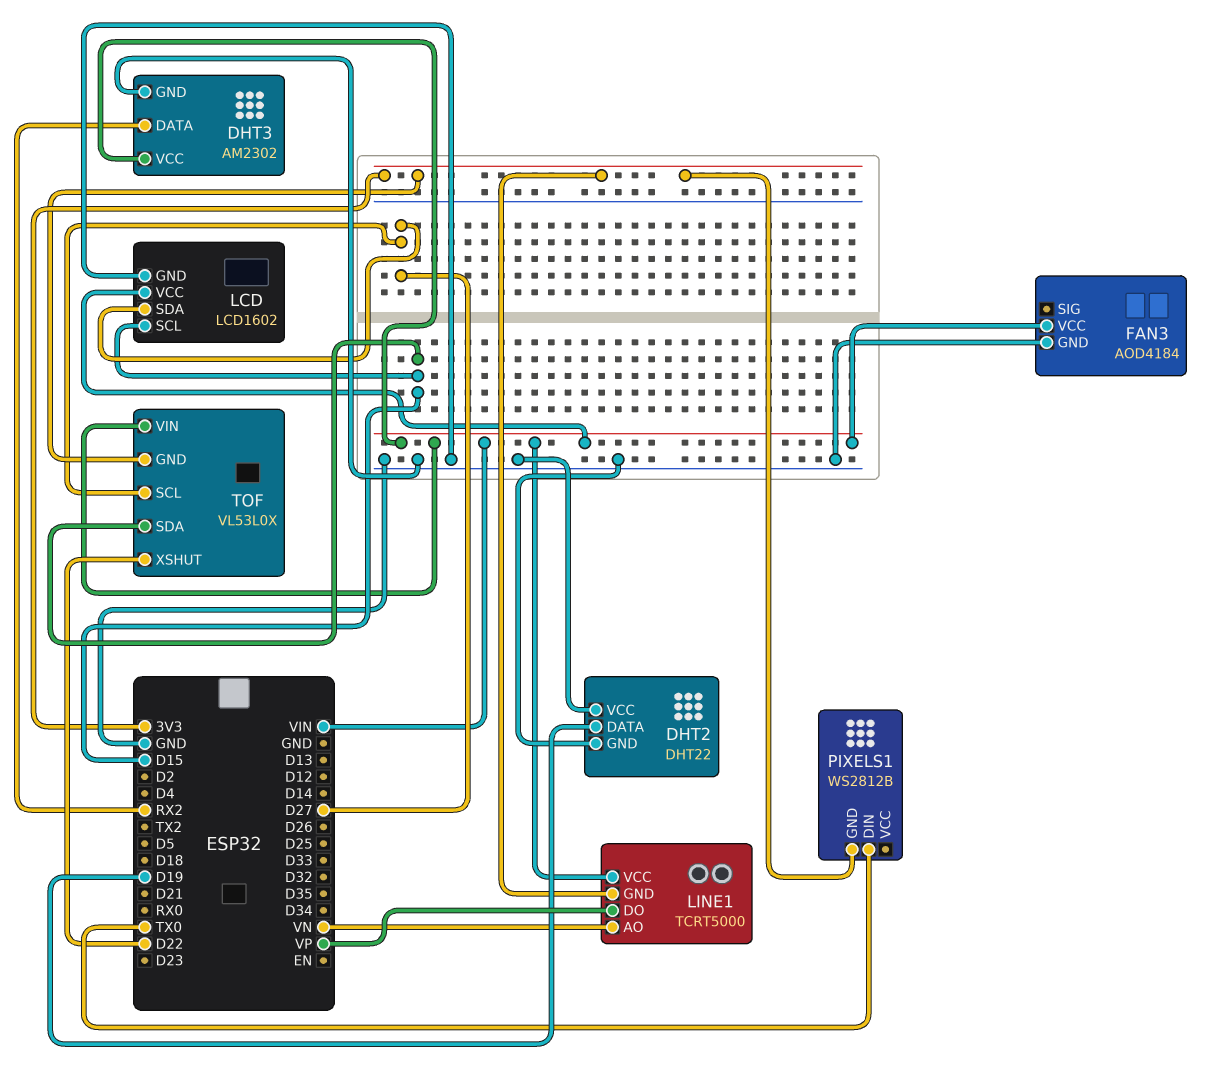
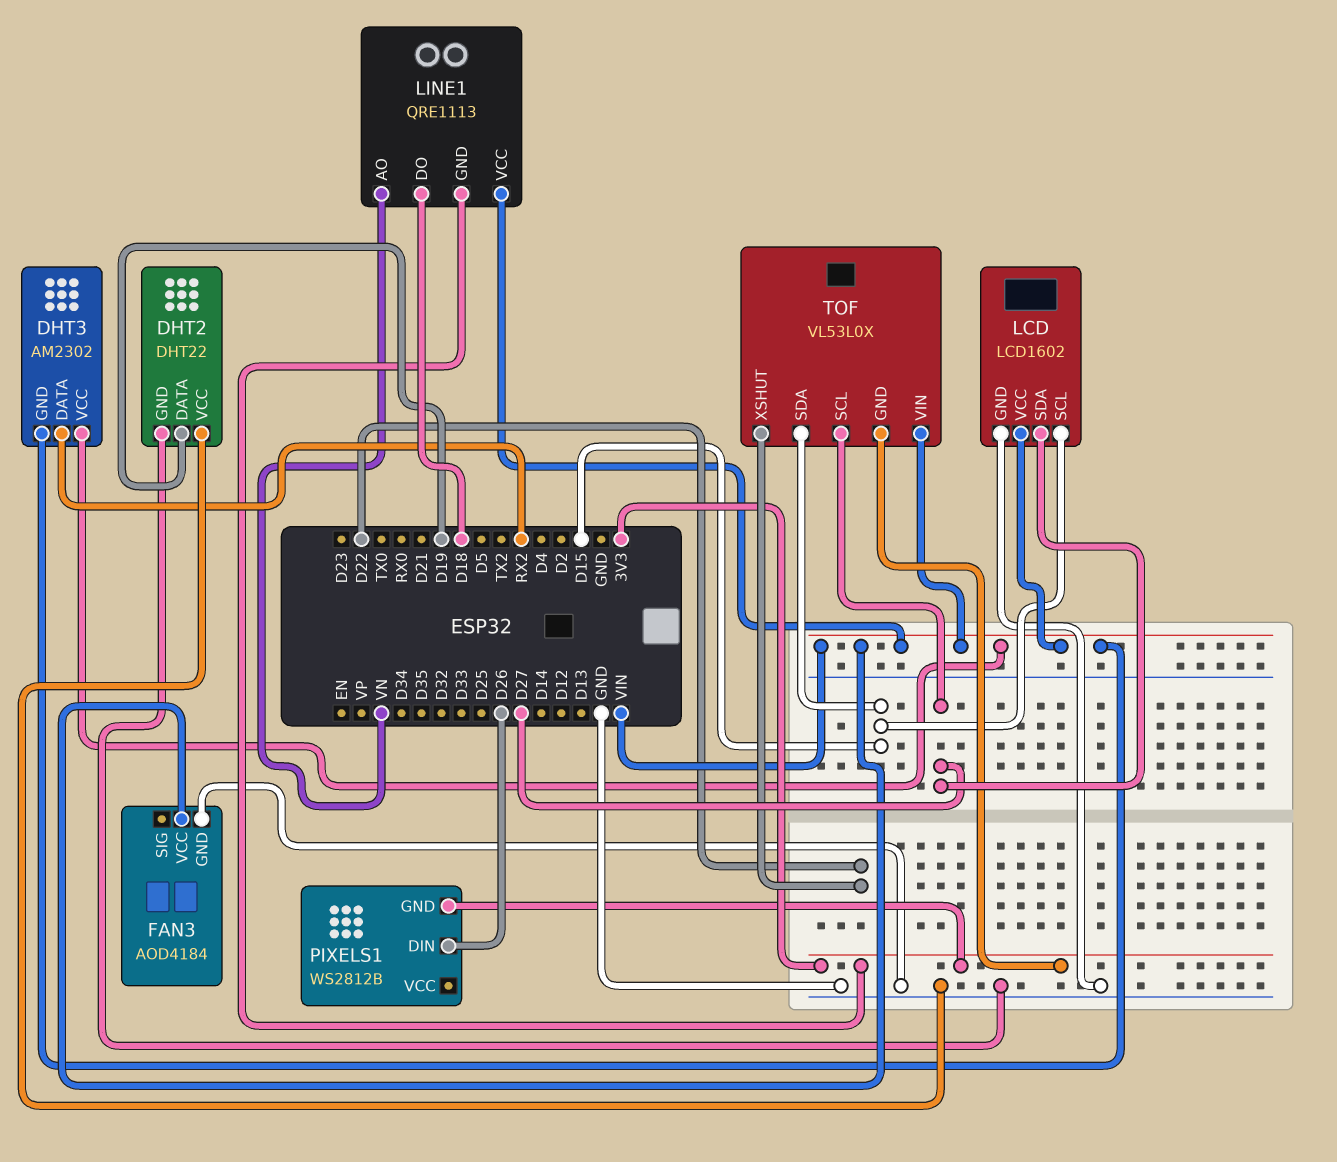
DHT3 pin GND: GND -> VIN
LINE1: TCRT5000 -> QRE1113
LINE1 pin DO: VP -> D18
PIXELS1 pin DIN: TX0 -> D26

